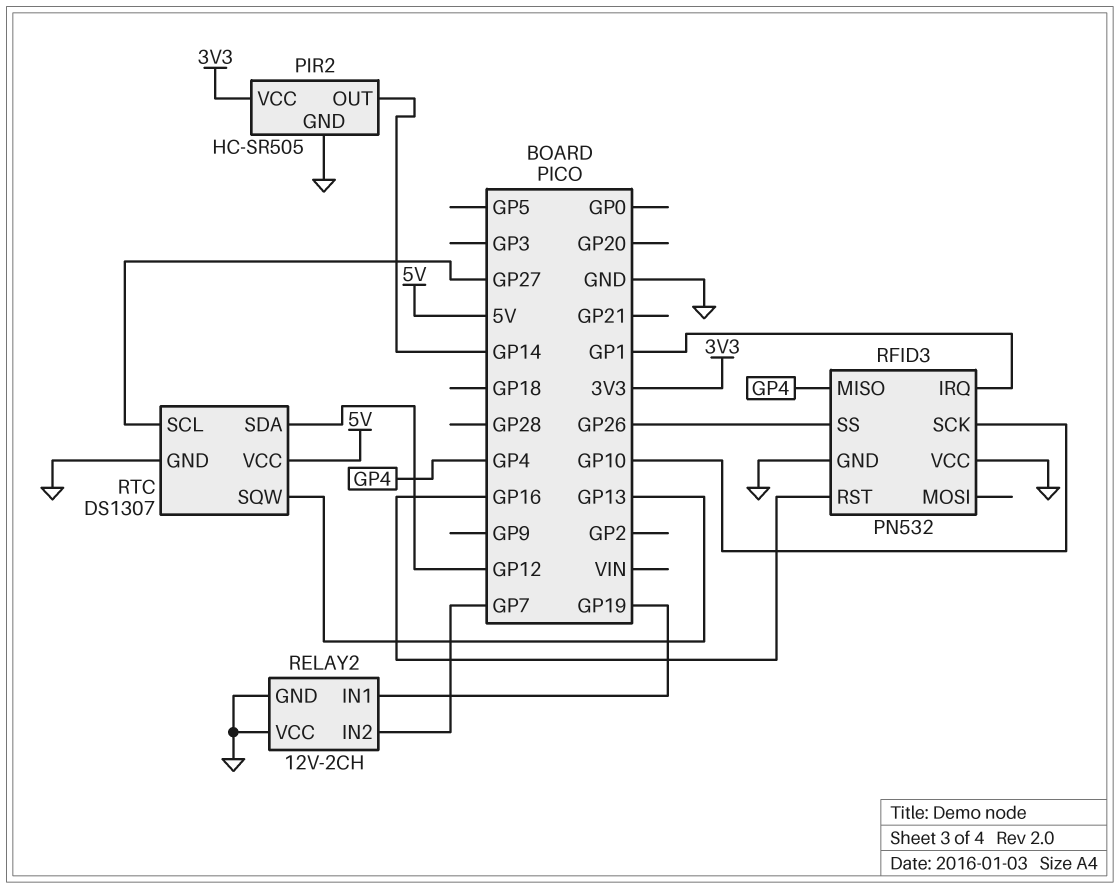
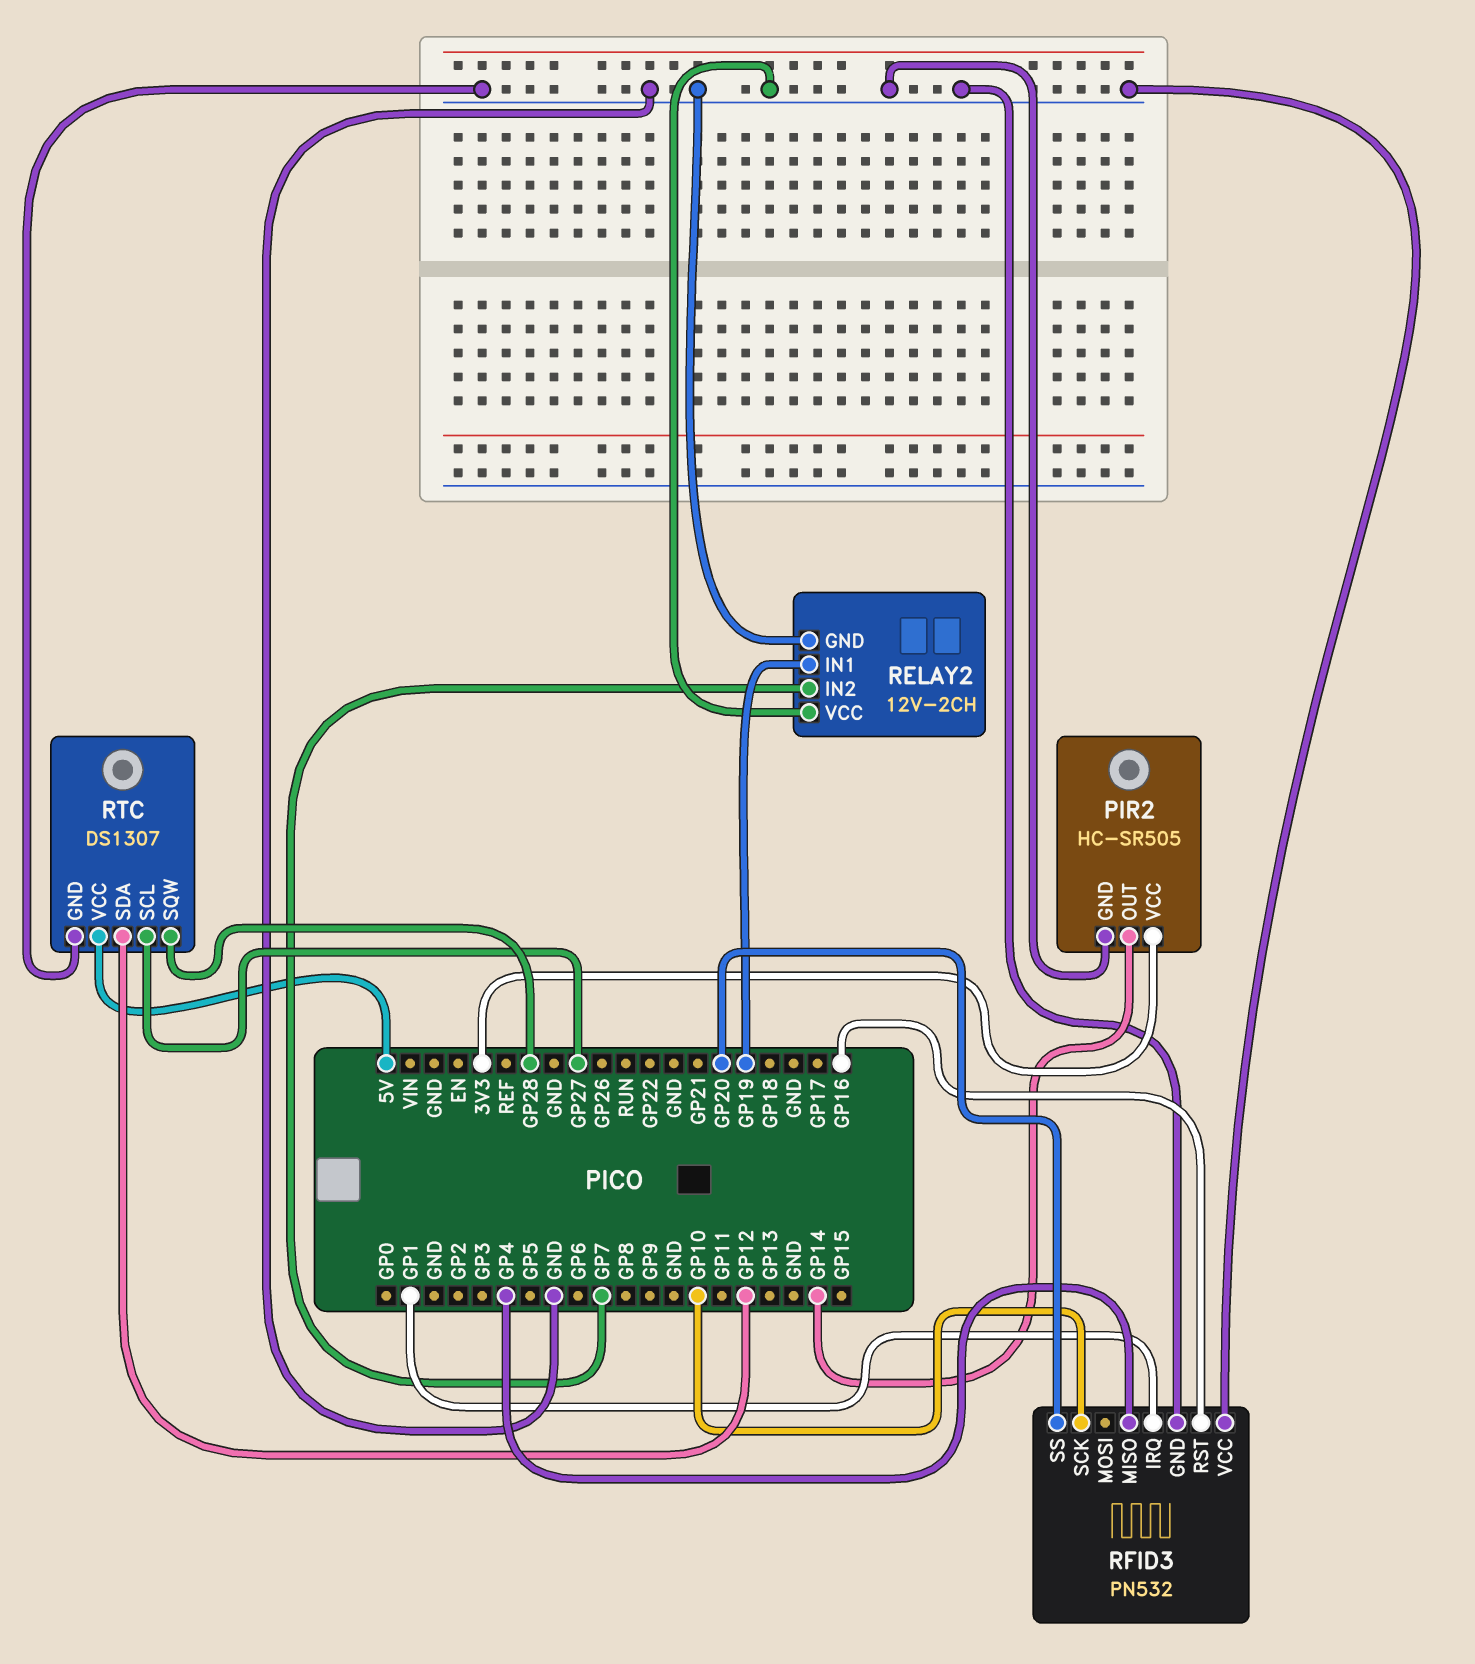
RFID3 pin SS: GP26 -> GP20
RTC pin SQW: GP13 -> GP28

